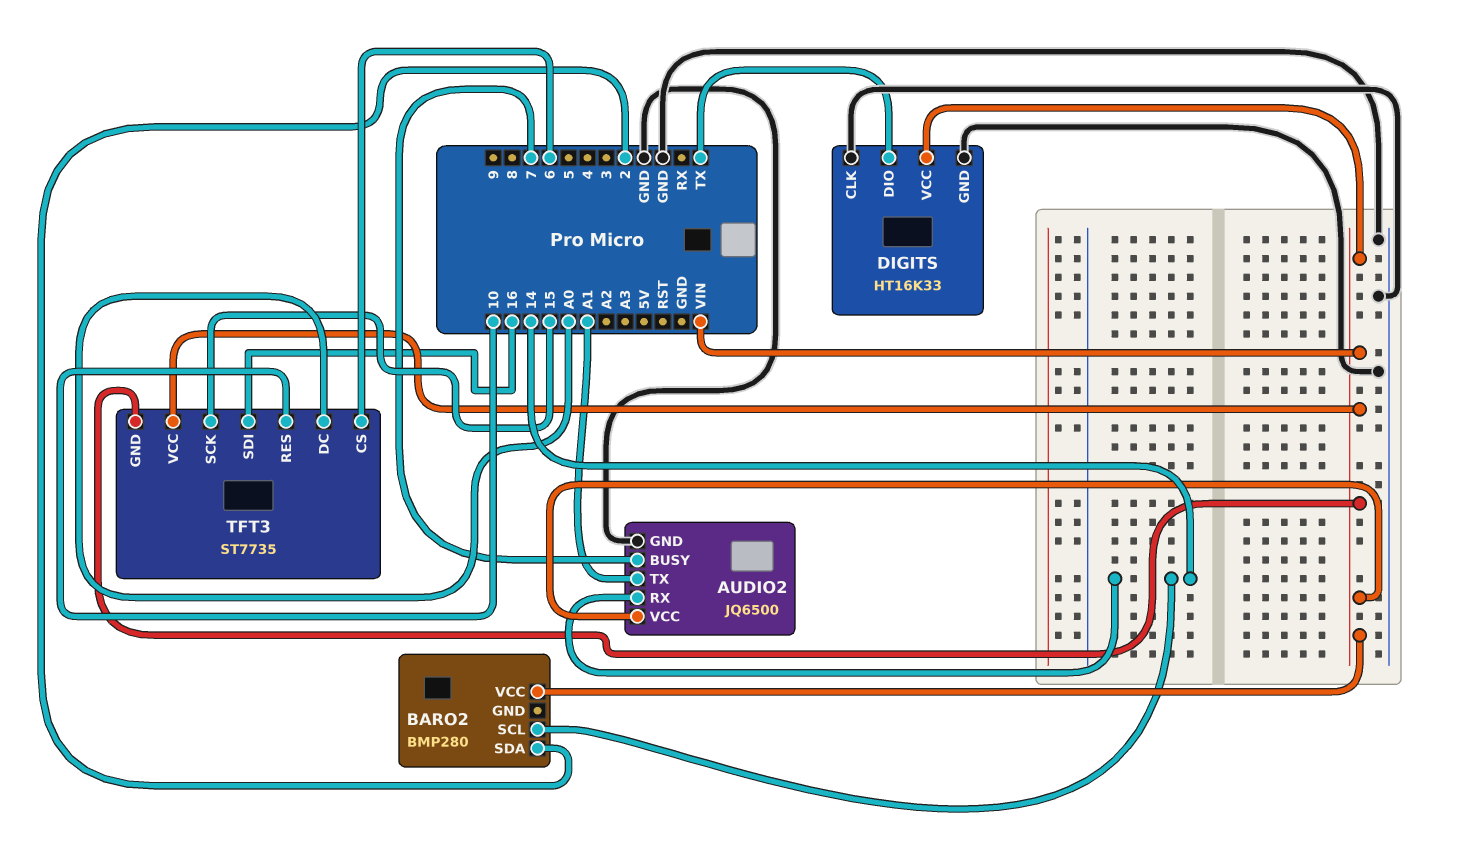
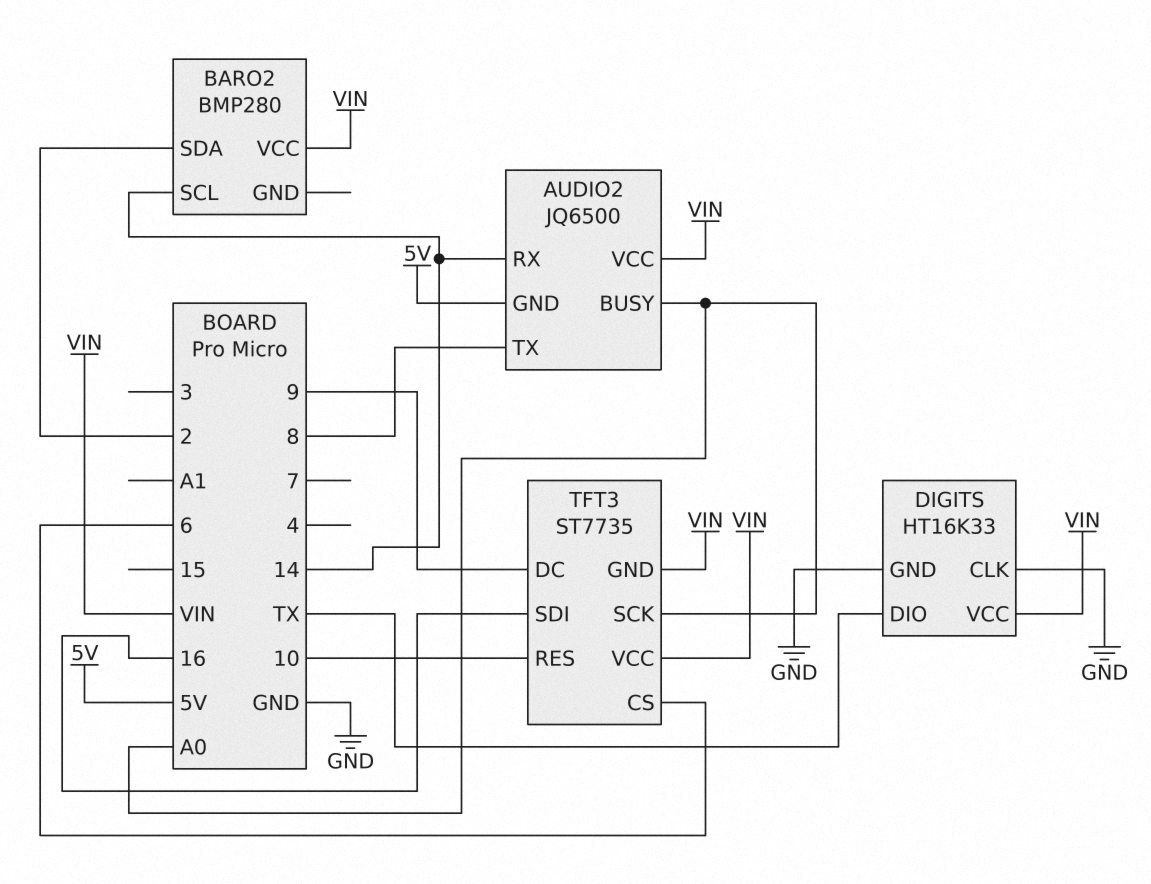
AUDIO2 pin BUSY: 7 -> A0
AUDIO2 pin GND: GND -> 5V
AUDIO2 pin TX: A1 -> 8
TFT3 pin DC: A0 -> 9
TFT3 pin SCK: 15 -> A0

